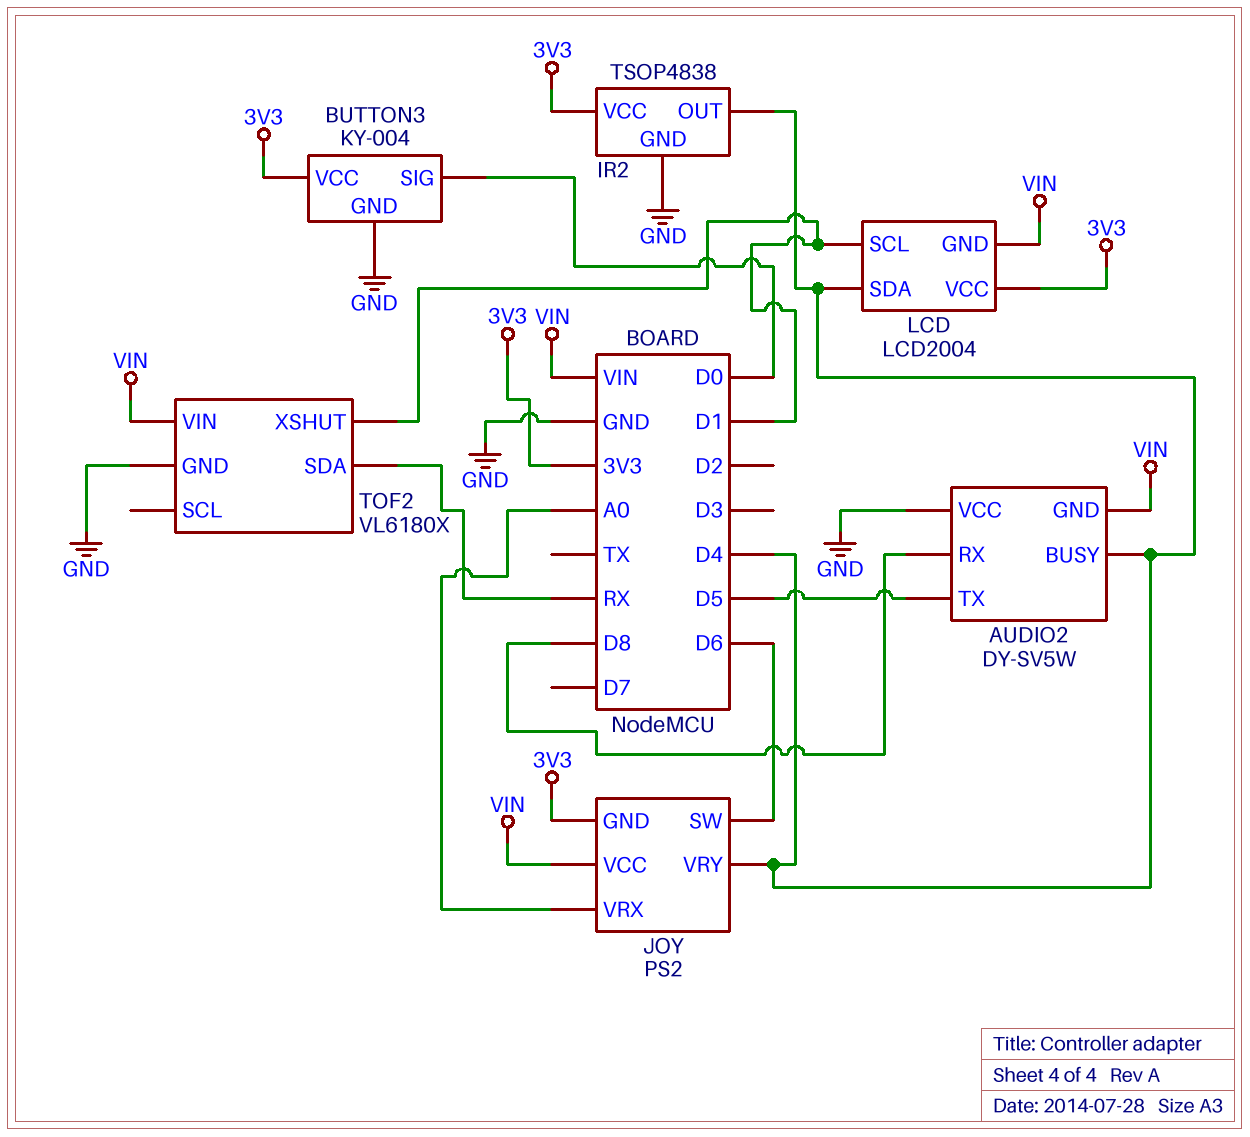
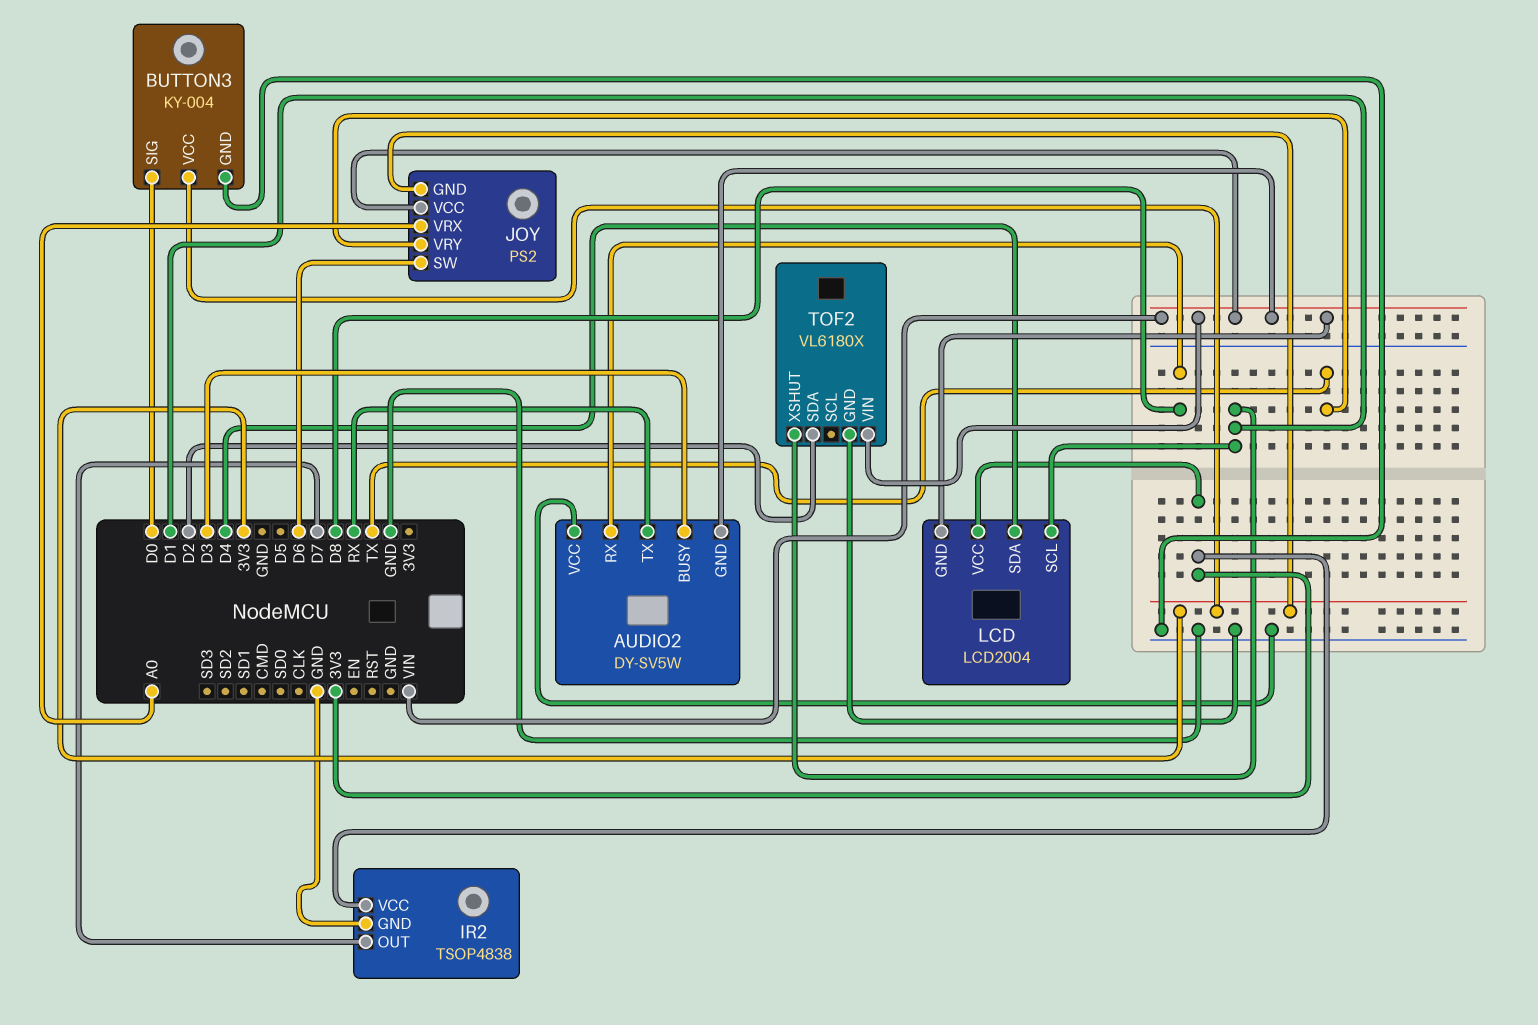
AUDIO2 pin BUSY: D4 -> D3
AUDIO2 pin TX: D5 -> RX
IR2 pin OUT: D4 -> D7
JOY pin VRY: D4 -> TX
TOF2 pin SDA: RX -> D2

